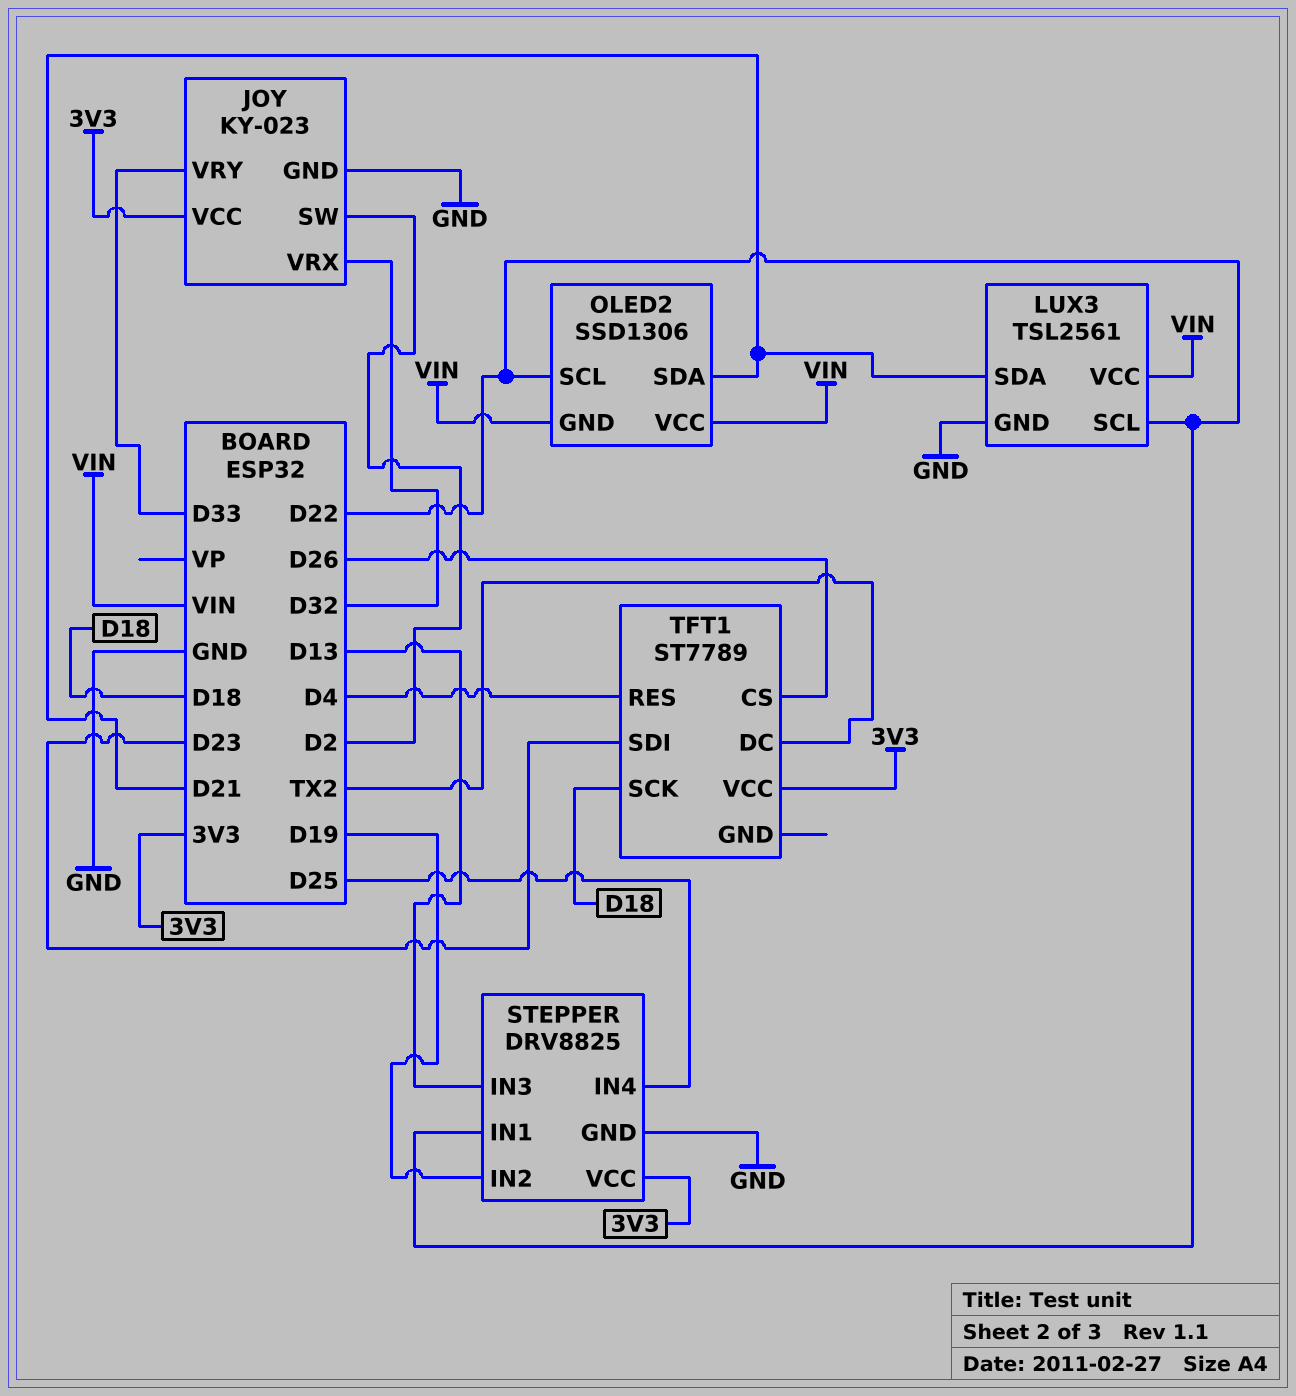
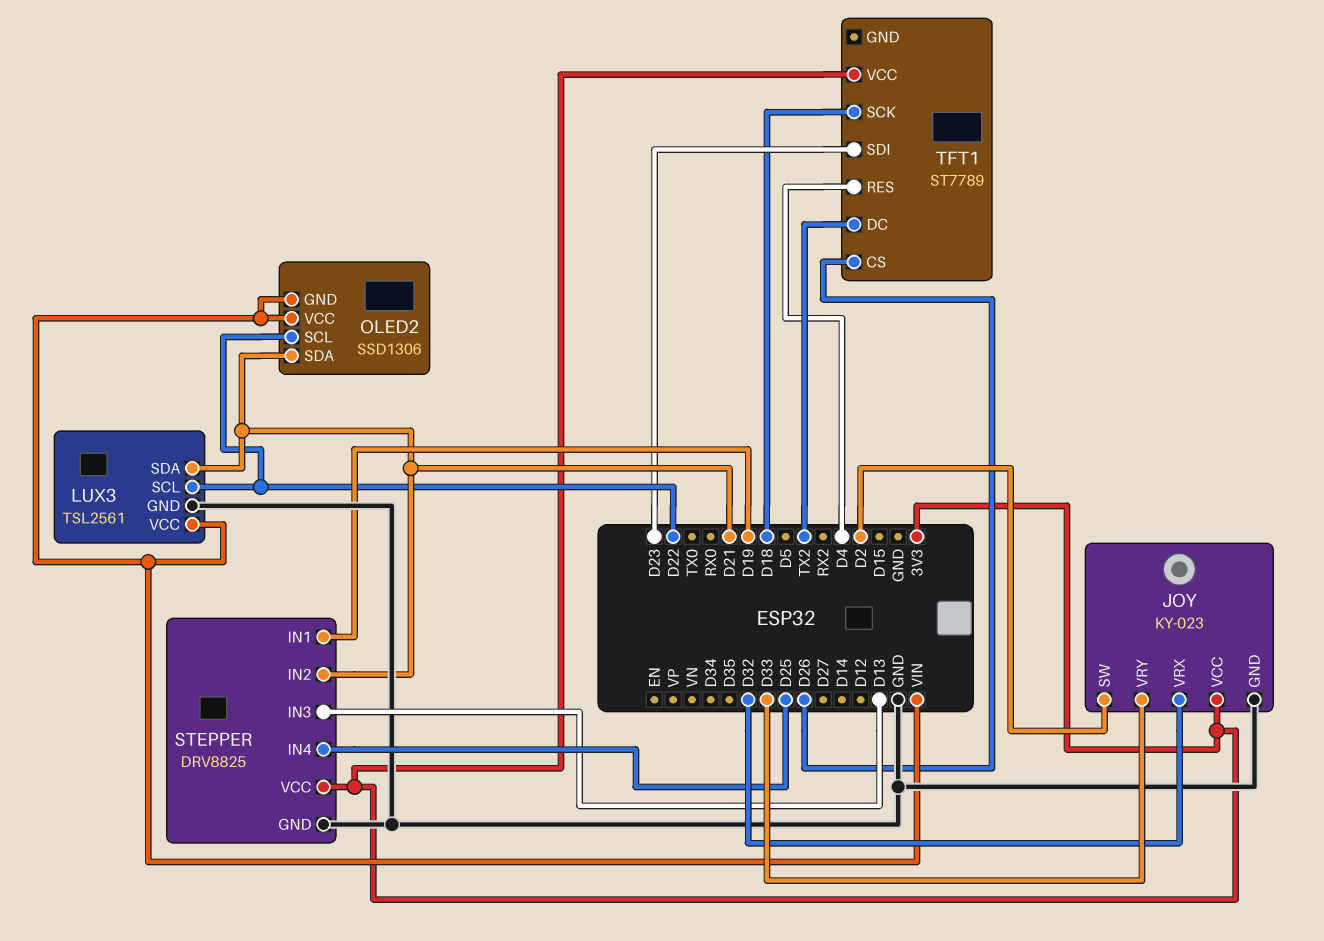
STEPPER pin IN1: D22 -> D19
STEPPER pin IN2: D19 -> D21

